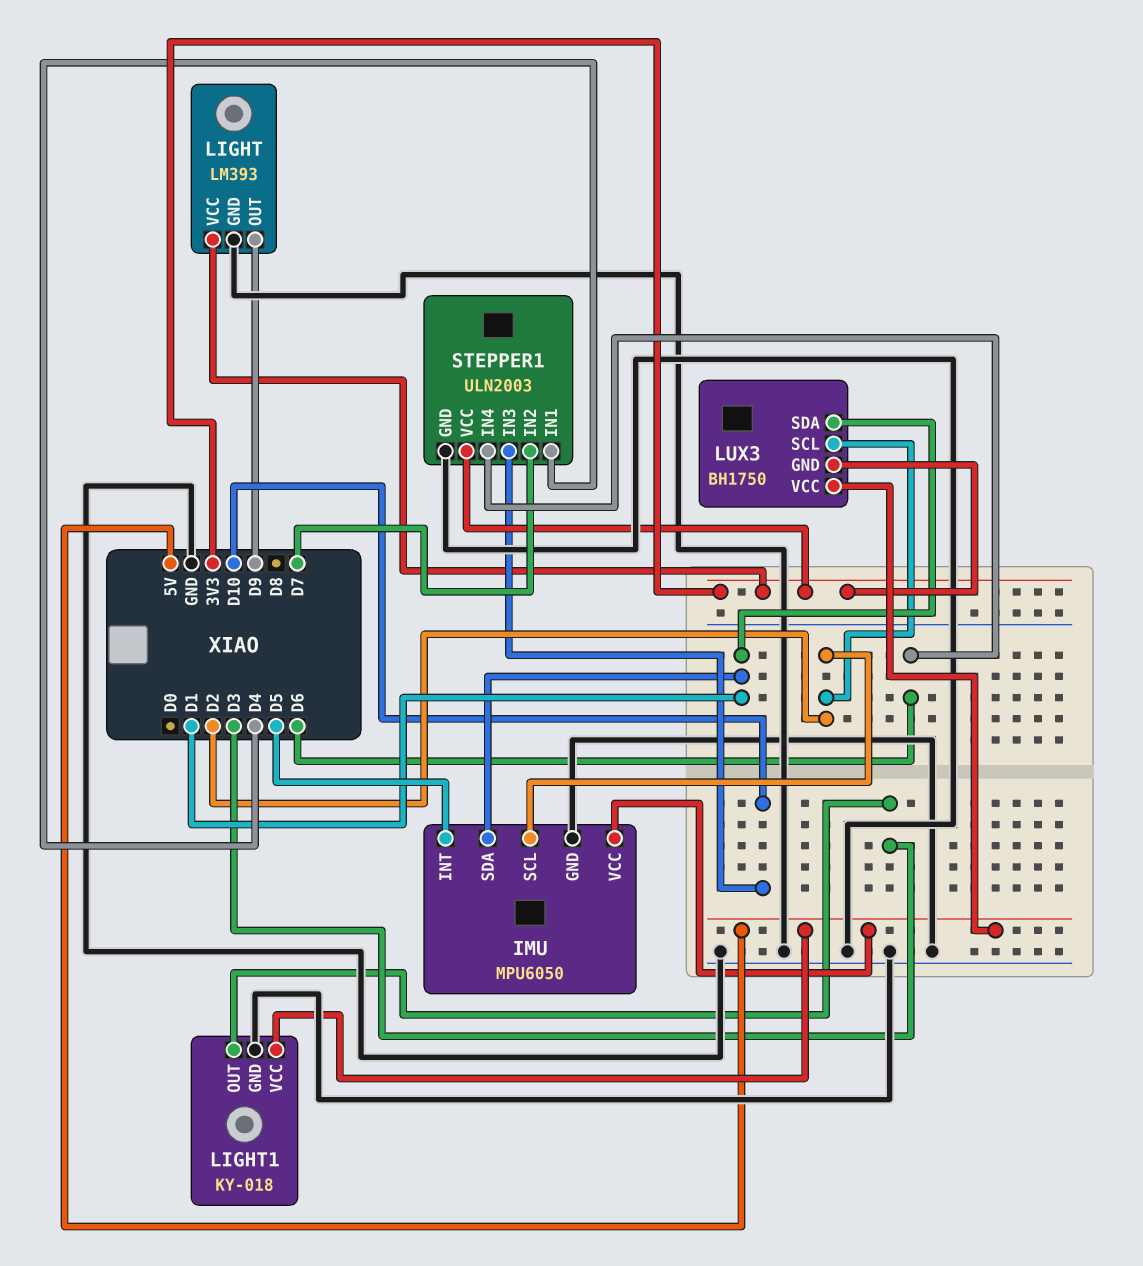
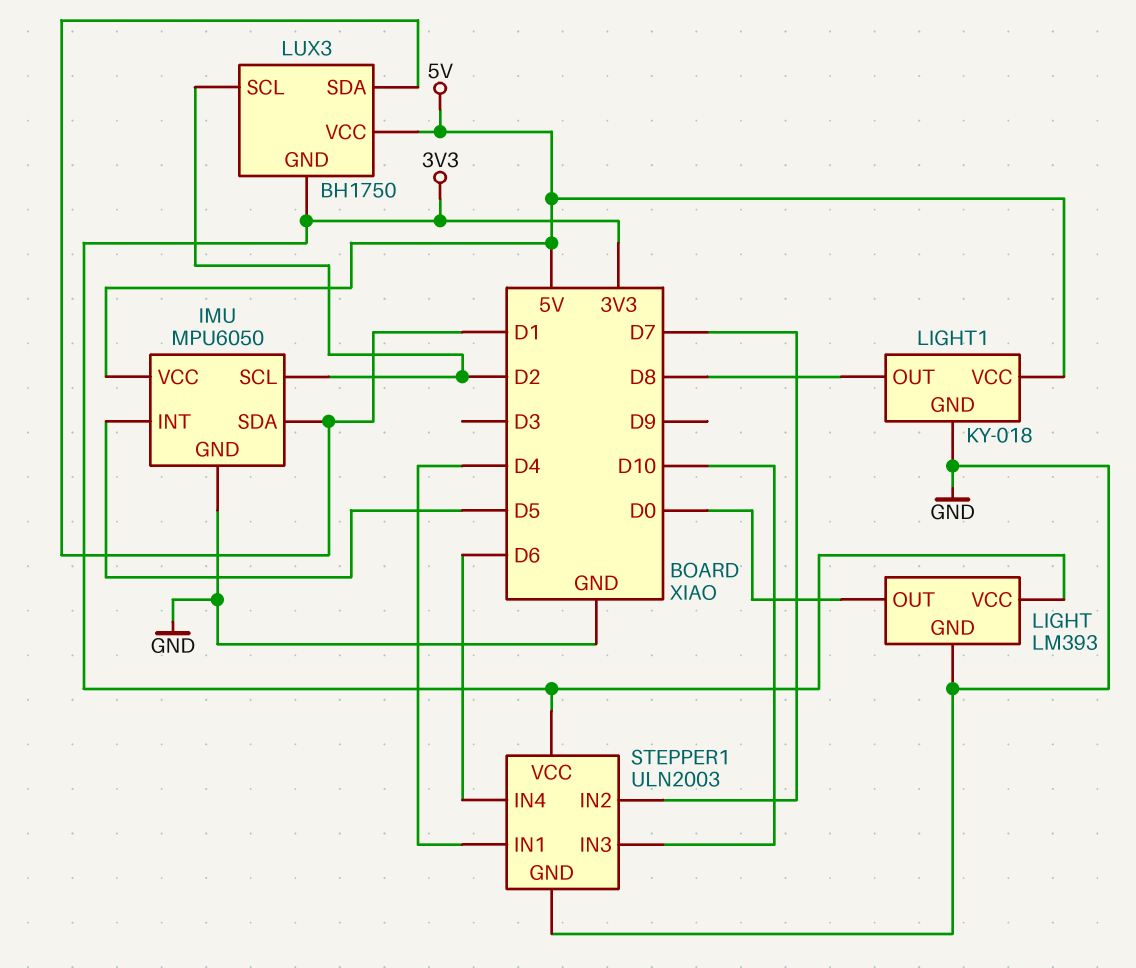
LIGHT pin OUT: D9 -> D0
LIGHT1 pin OUT: D3 -> D8

